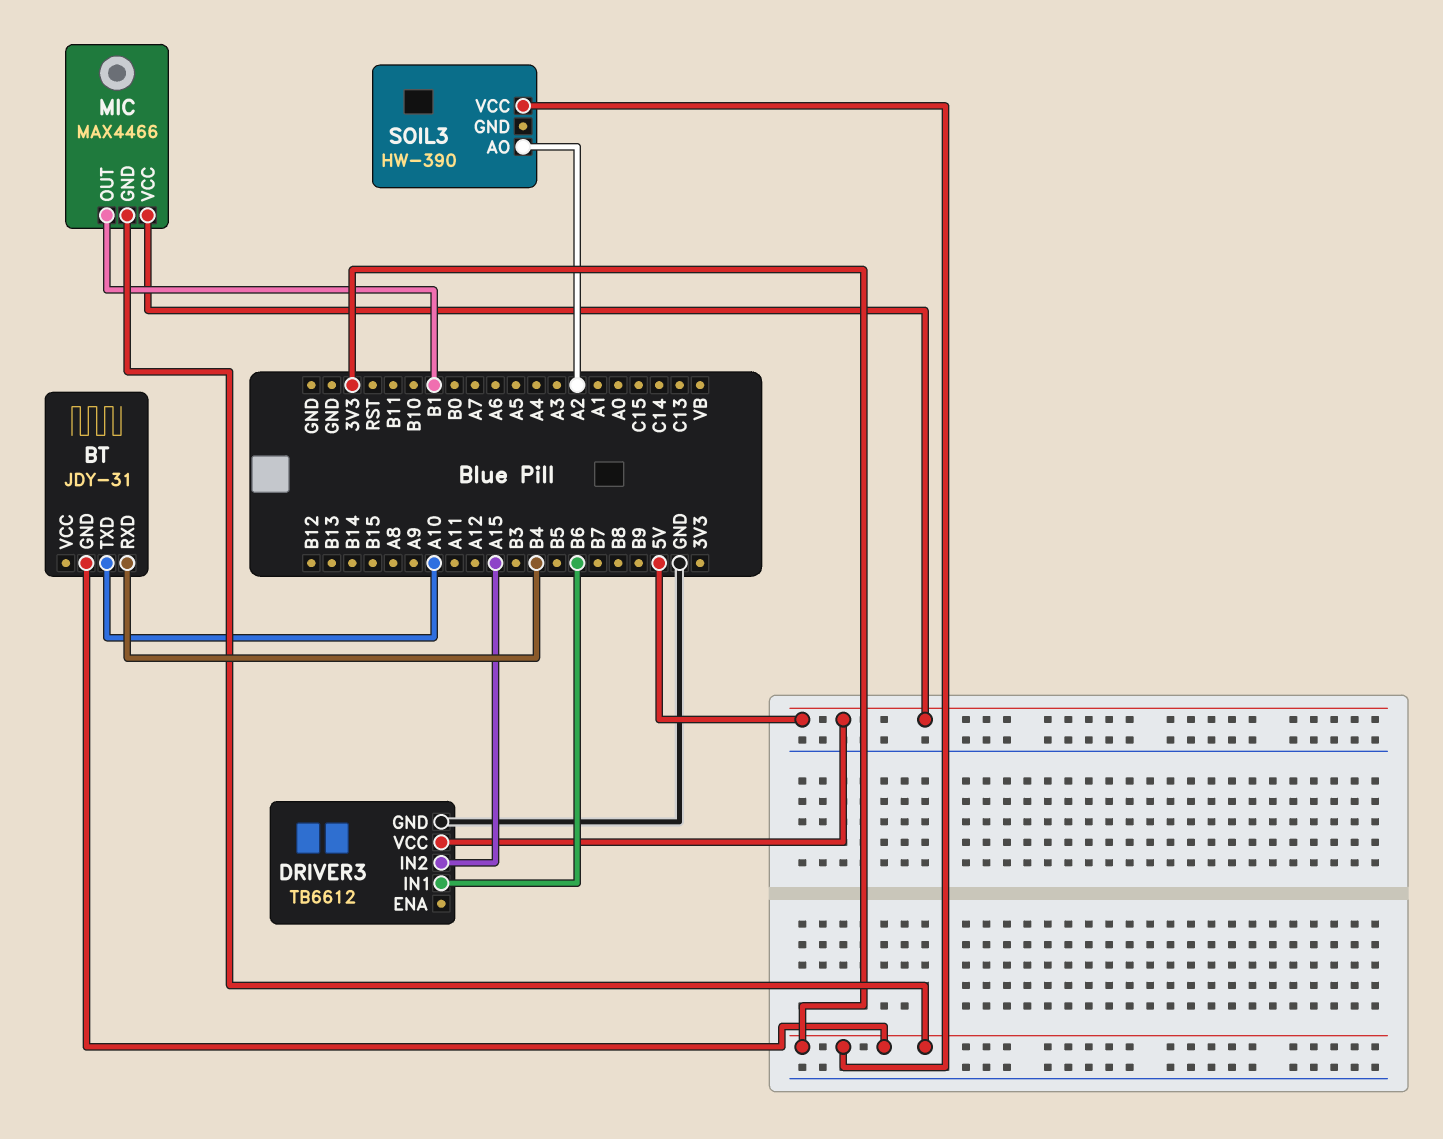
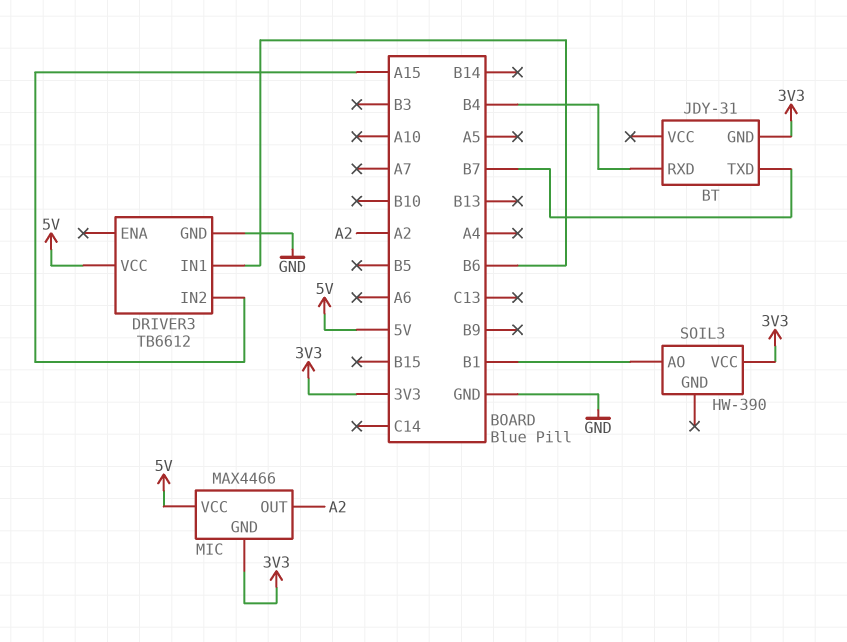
BT pin TXD: A10 -> B7
MIC pin OUT: B1 -> A2
SOIL3 pin AO: A2 -> B1

